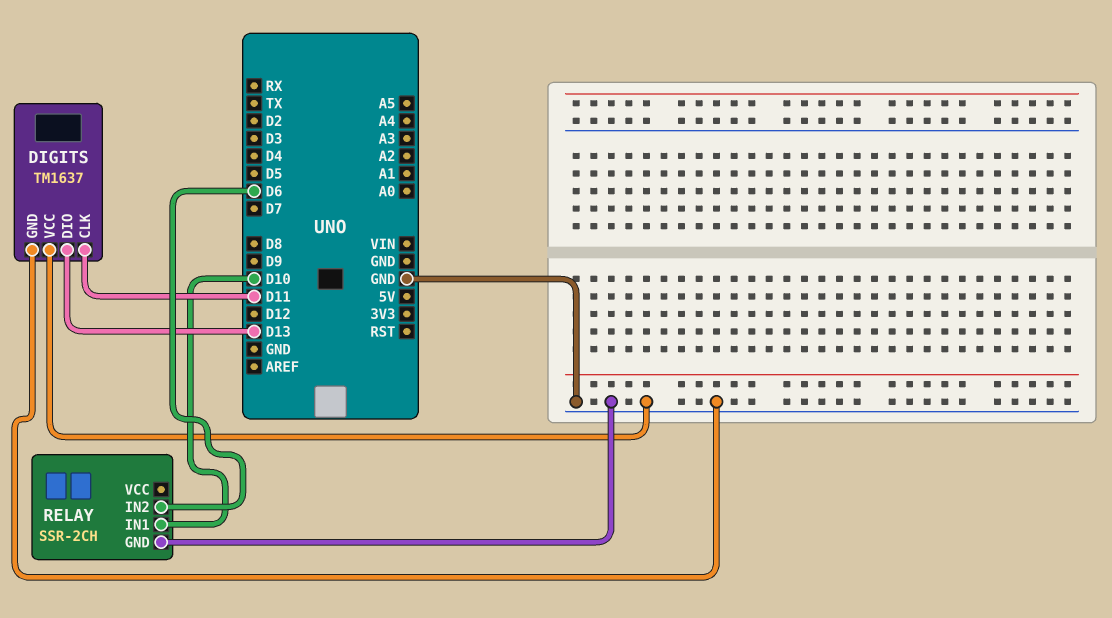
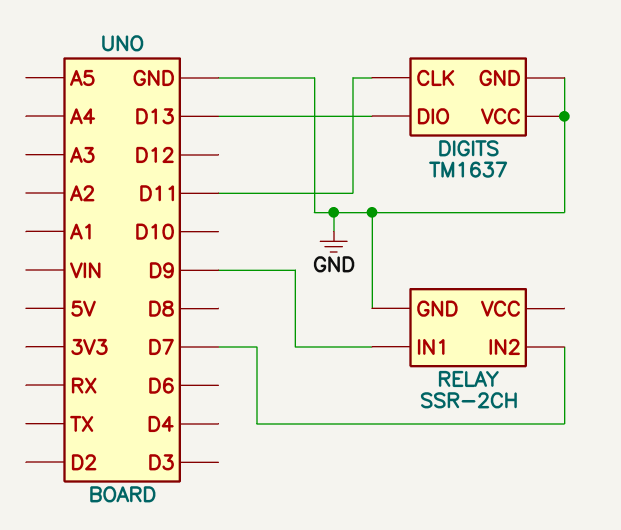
RELAY pin IN1: D10 -> D9
RELAY pin IN2: D6 -> D7

